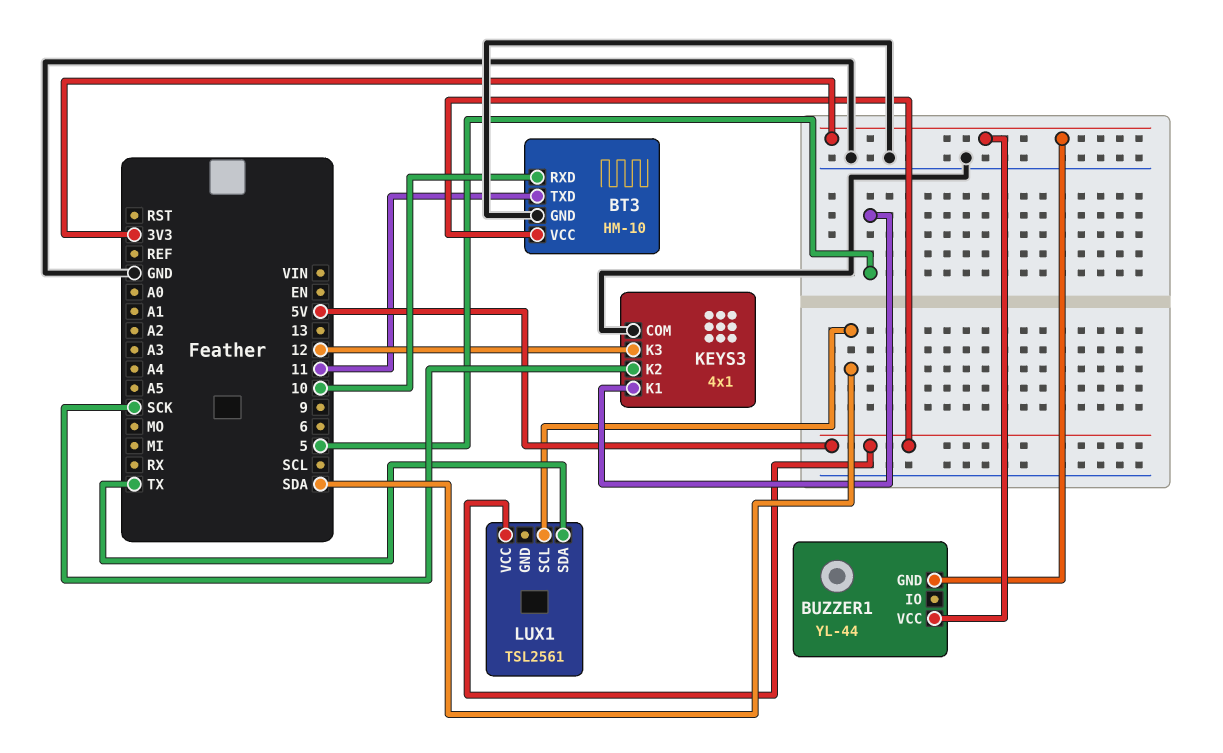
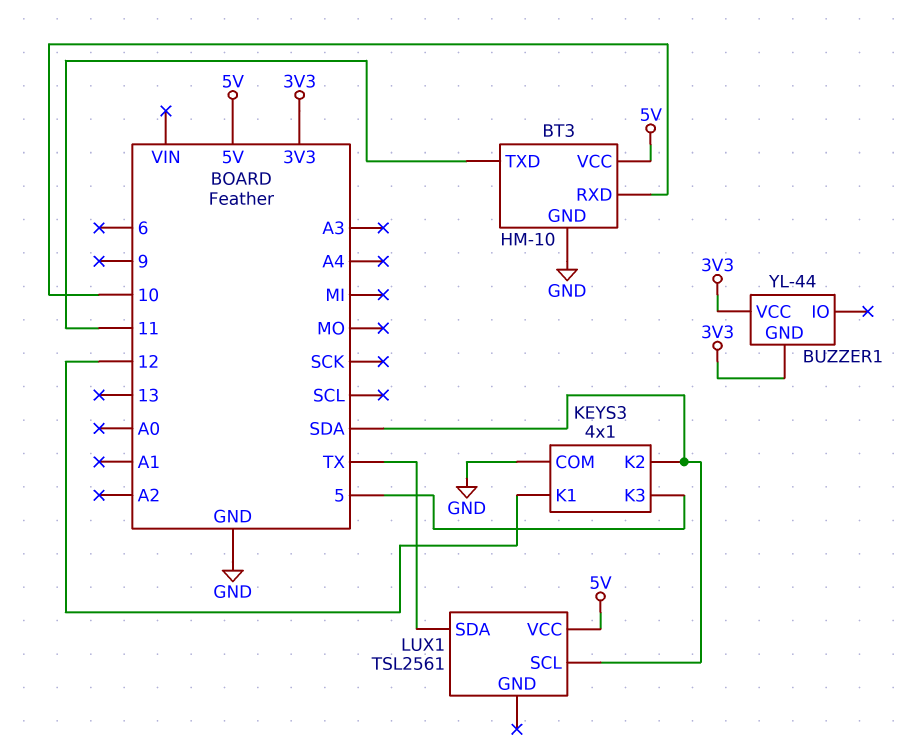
KEYS3 pin K1: 5 -> 12
KEYS3 pin K2: SCK -> SDA
KEYS3 pin K3: 12 -> 5

